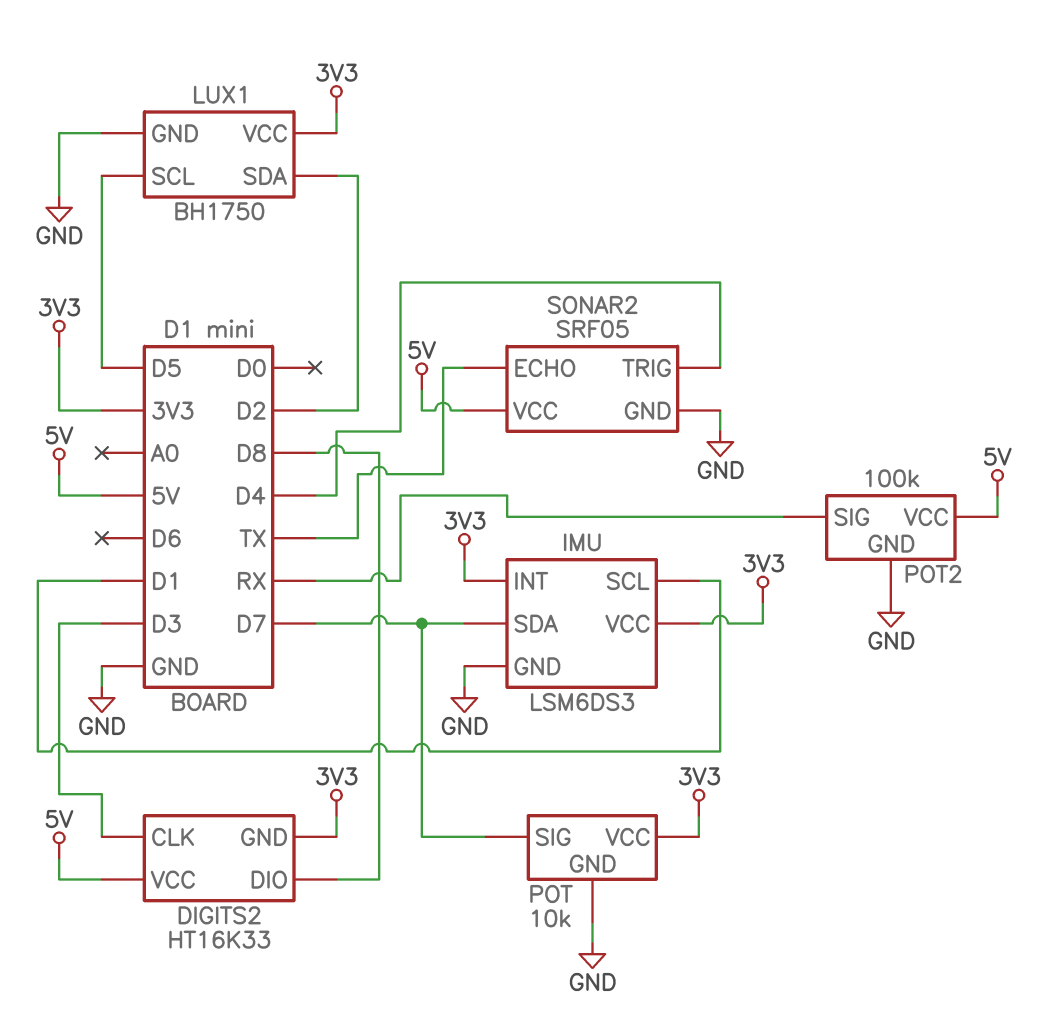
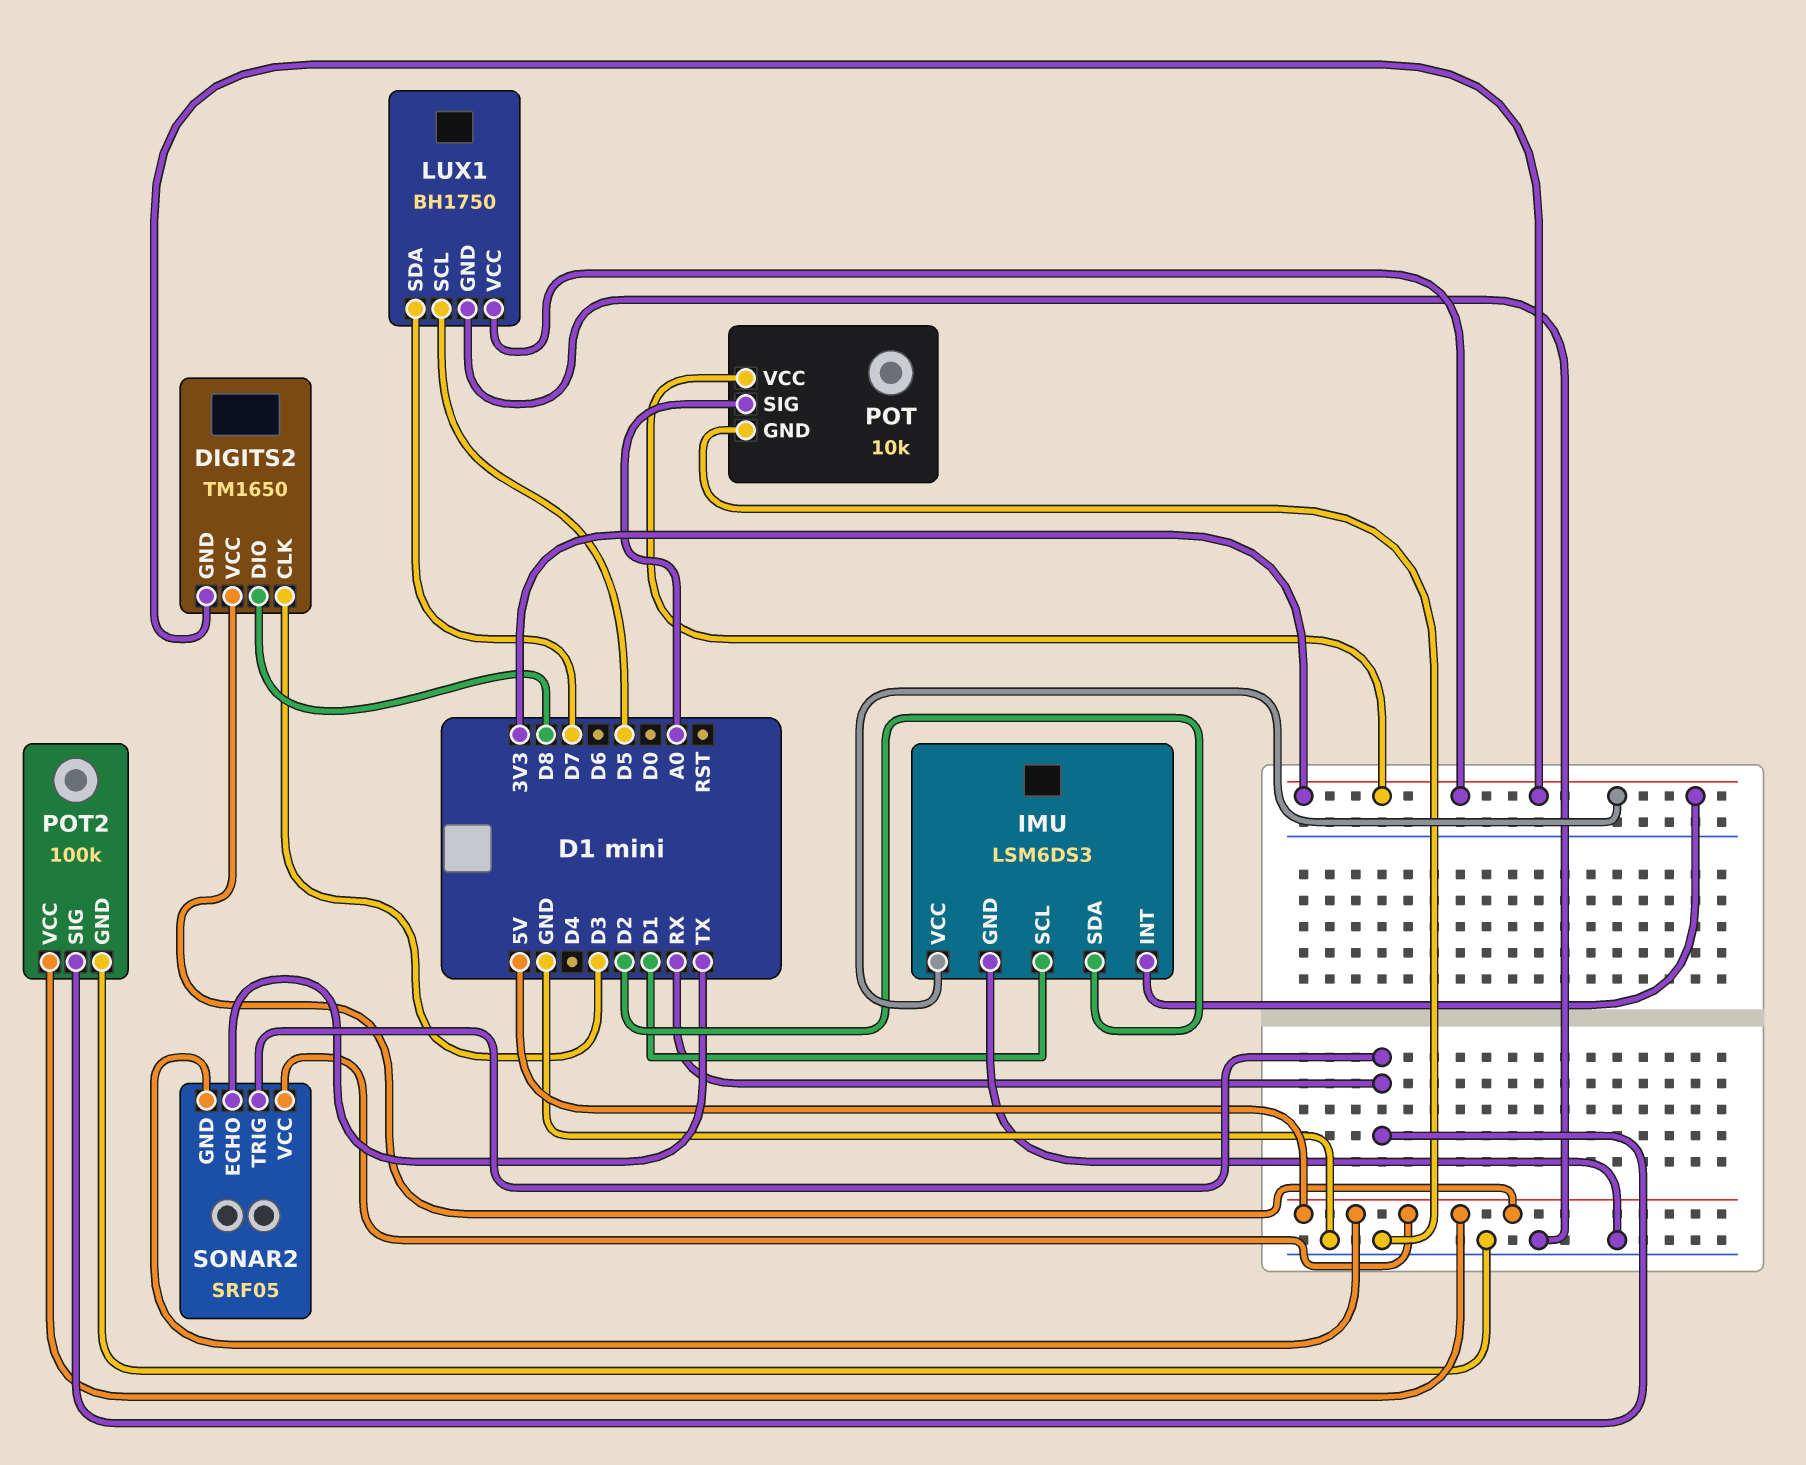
DIGITS2: HT16K33 -> TM1650
IMU pin SDA: D7 -> D2
LUX1 pin SDA: D2 -> D7
POT pin SIG: D7 -> A0
SONAR2 pin GND: GND -> 5V
SONAR2 pin TRIG: D4 -> RX

